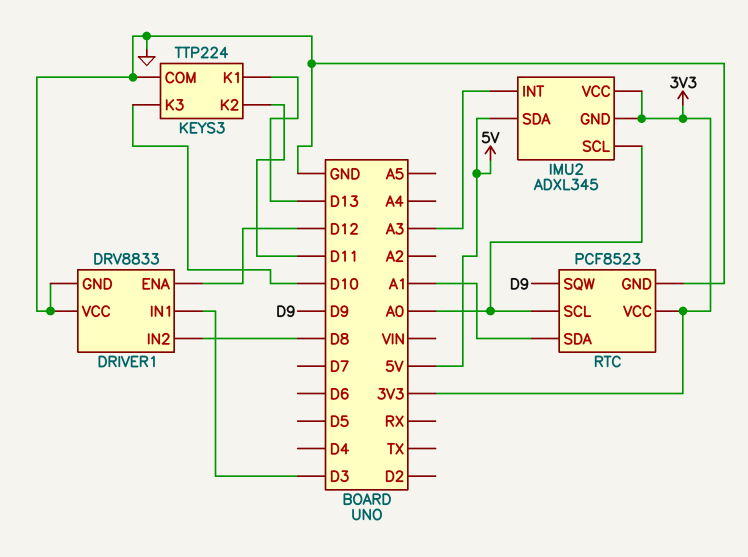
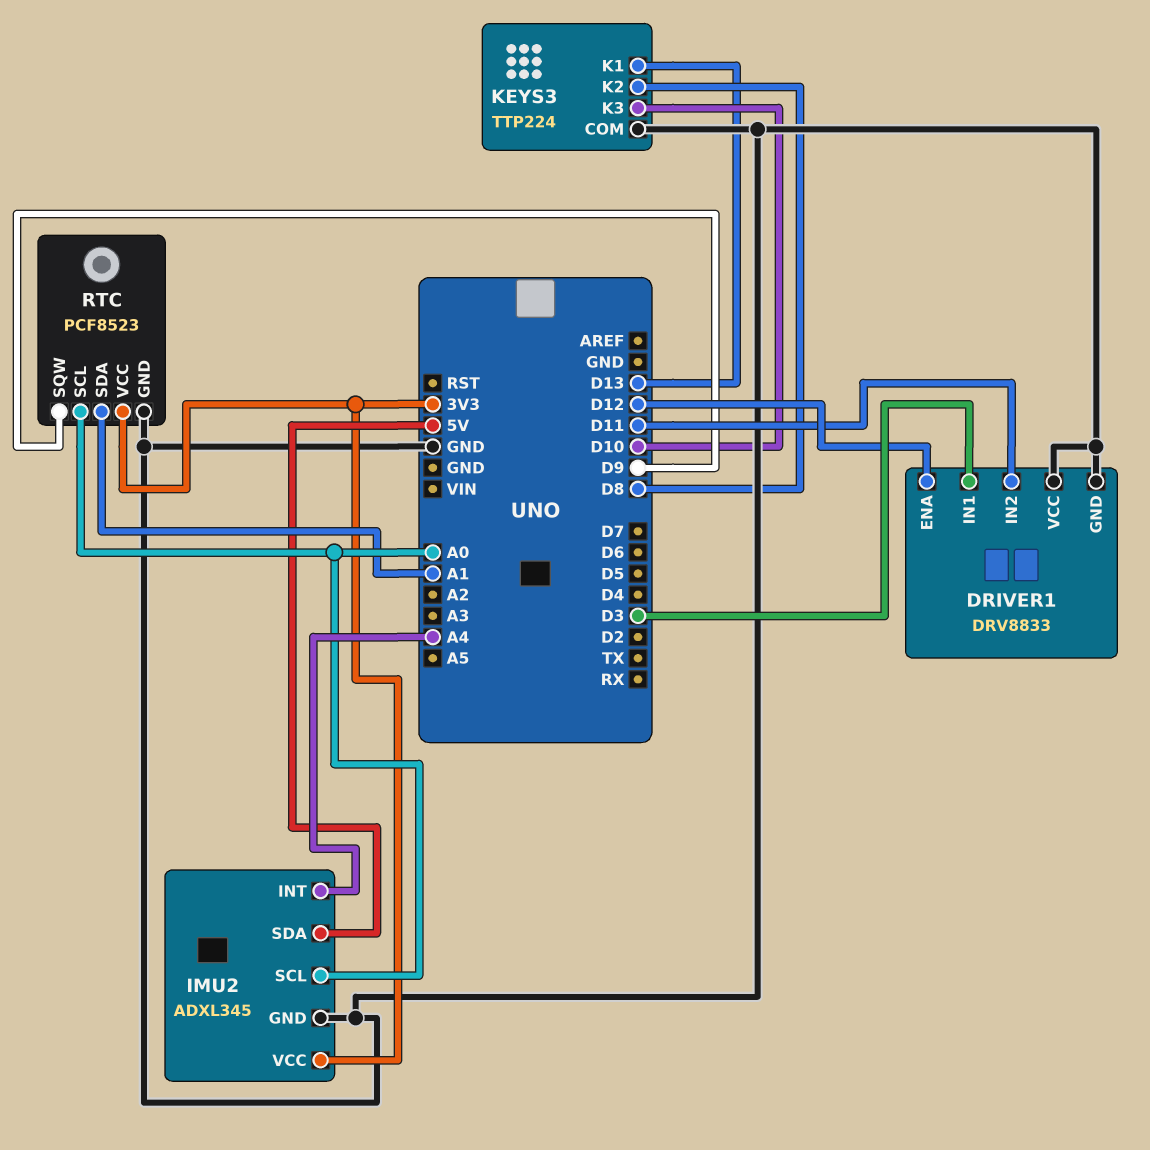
DRIVER1 pin IN2: D8 -> D11
IMU2 pin GND: 3V3 -> GND
IMU2 pin INT: A3 -> A4
KEYS3 pin K2: D11 -> D8

